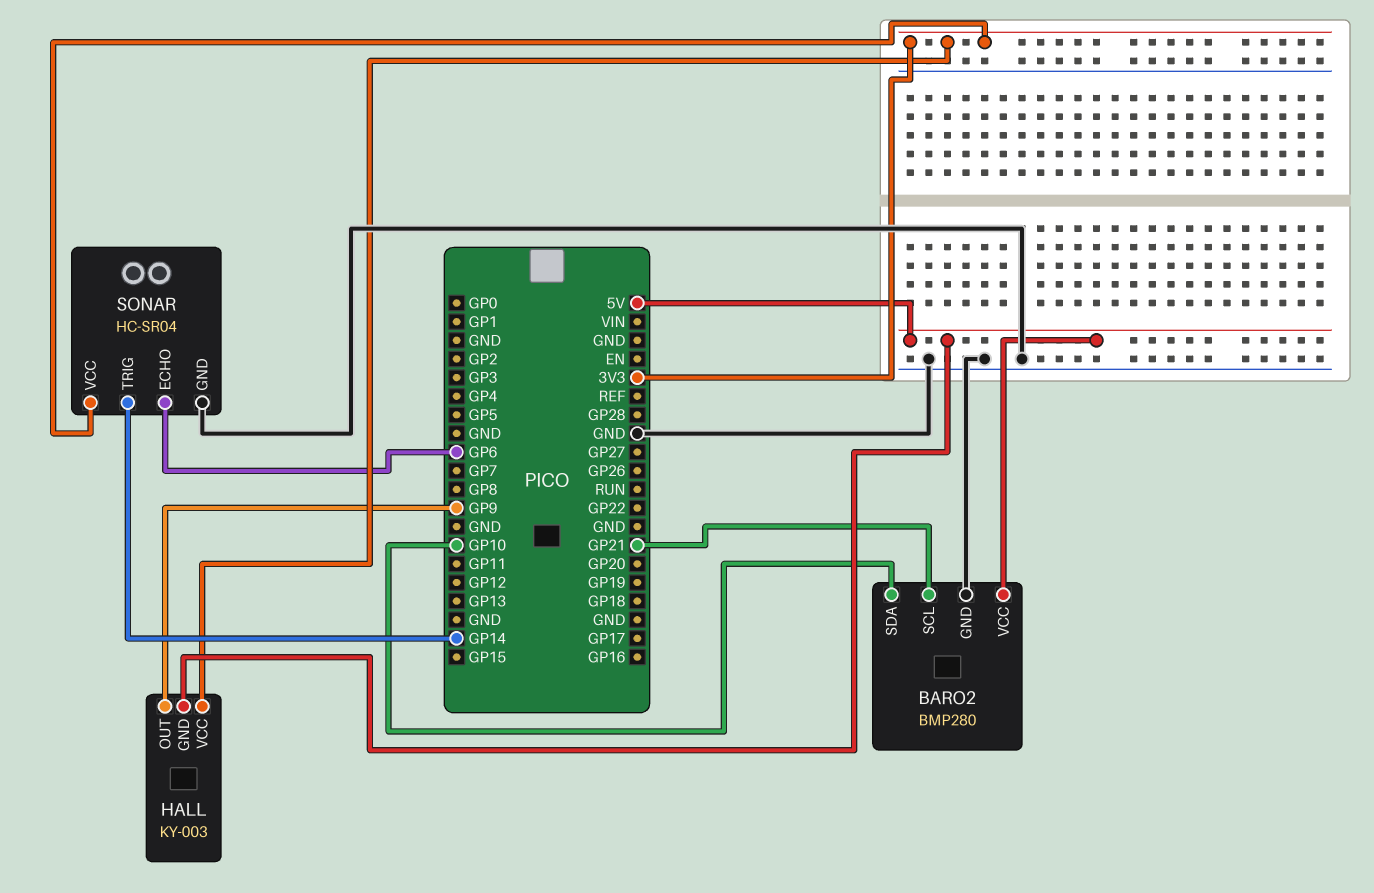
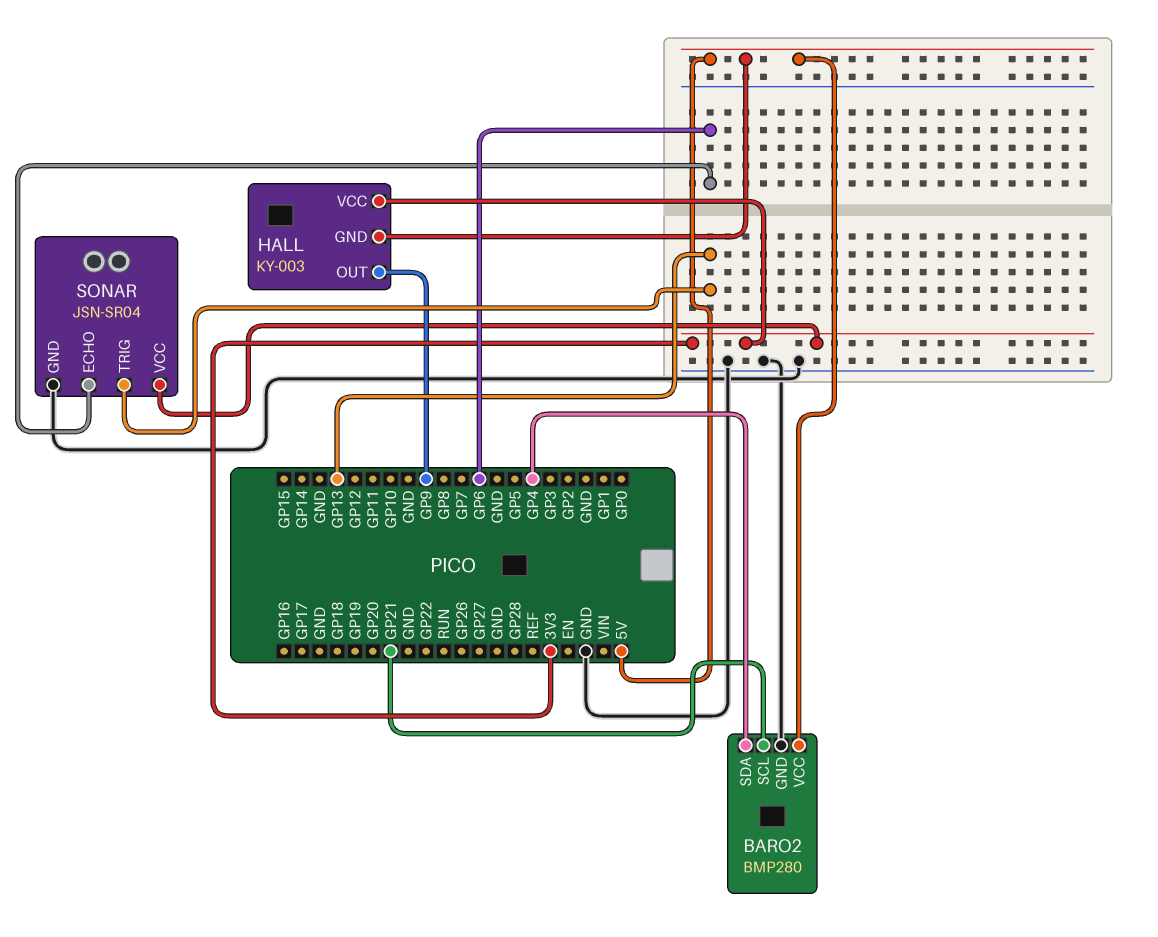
BARO2 pin SDA: GP10 -> GP4
SONAR: HC-SR04 -> JSN-SR04
SONAR pin TRIG: GP14 -> GP13

